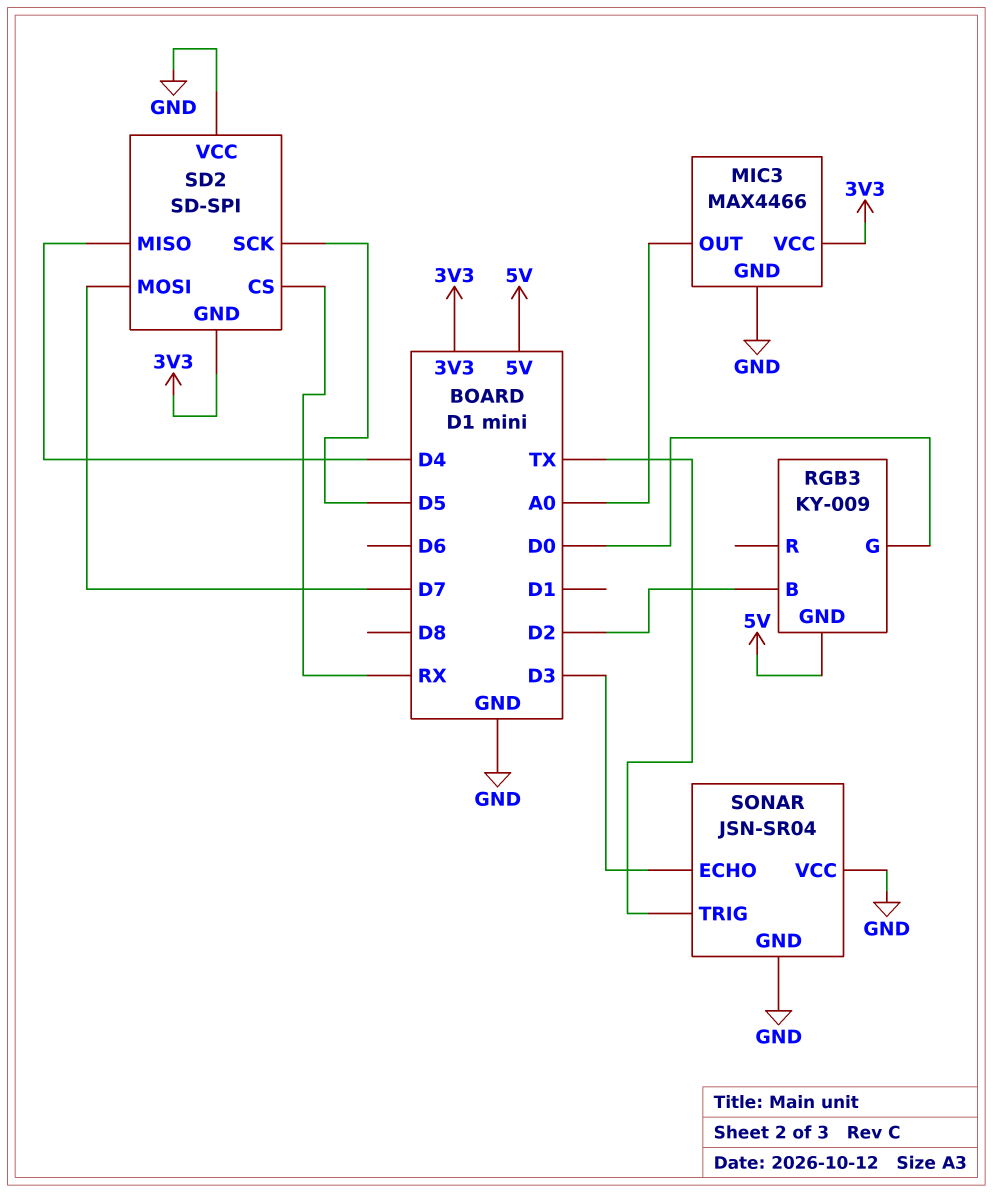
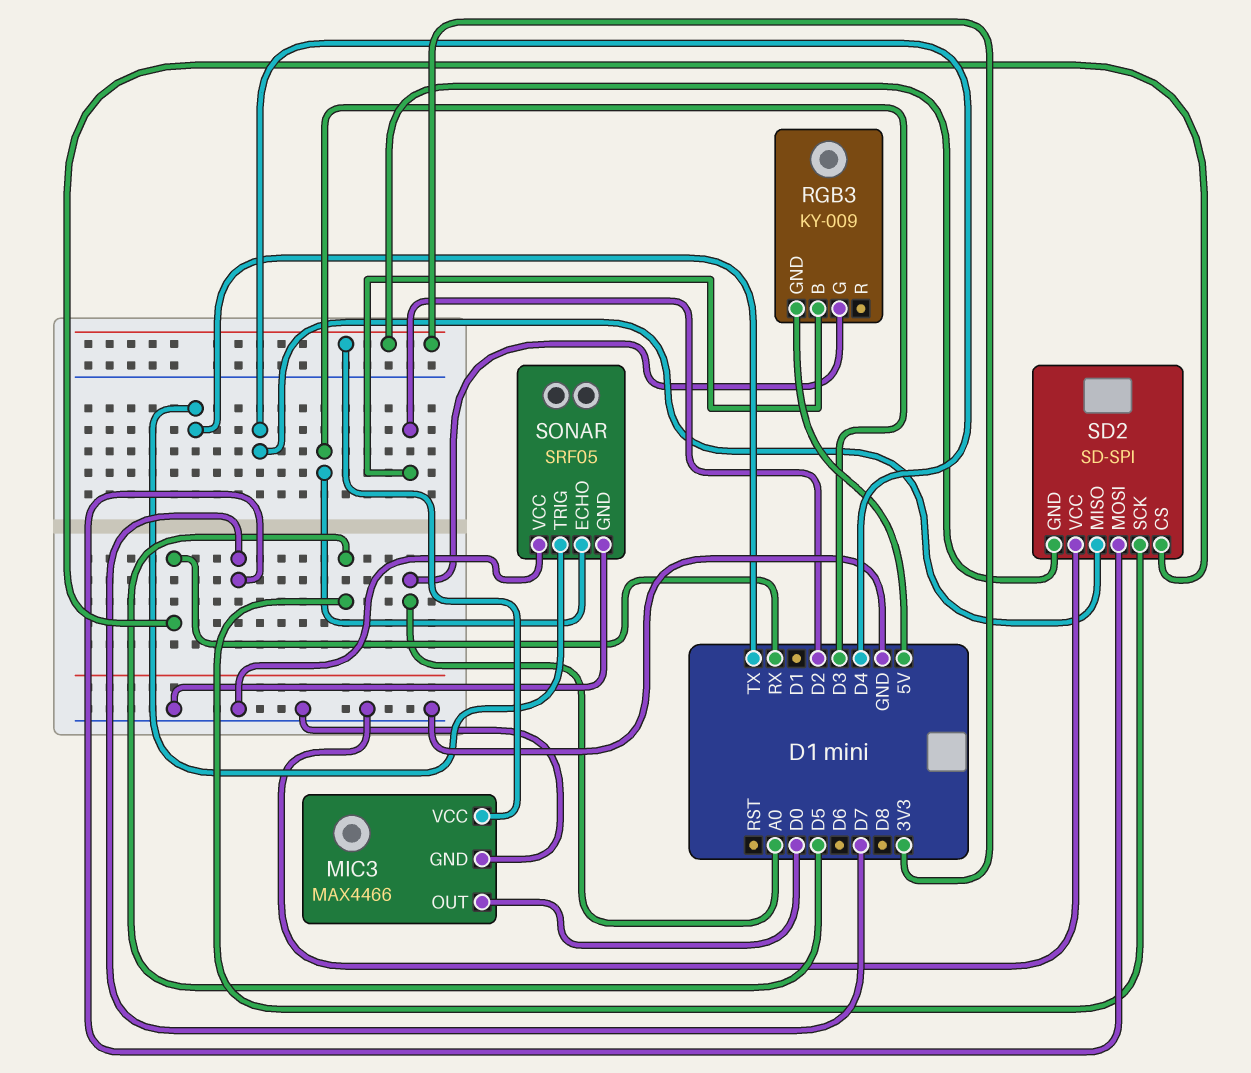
MIC3 pin OUT: A0 -> D0
RGB3 pin G: D0 -> A0
SONAR: JSN-SR04 -> SRF05

